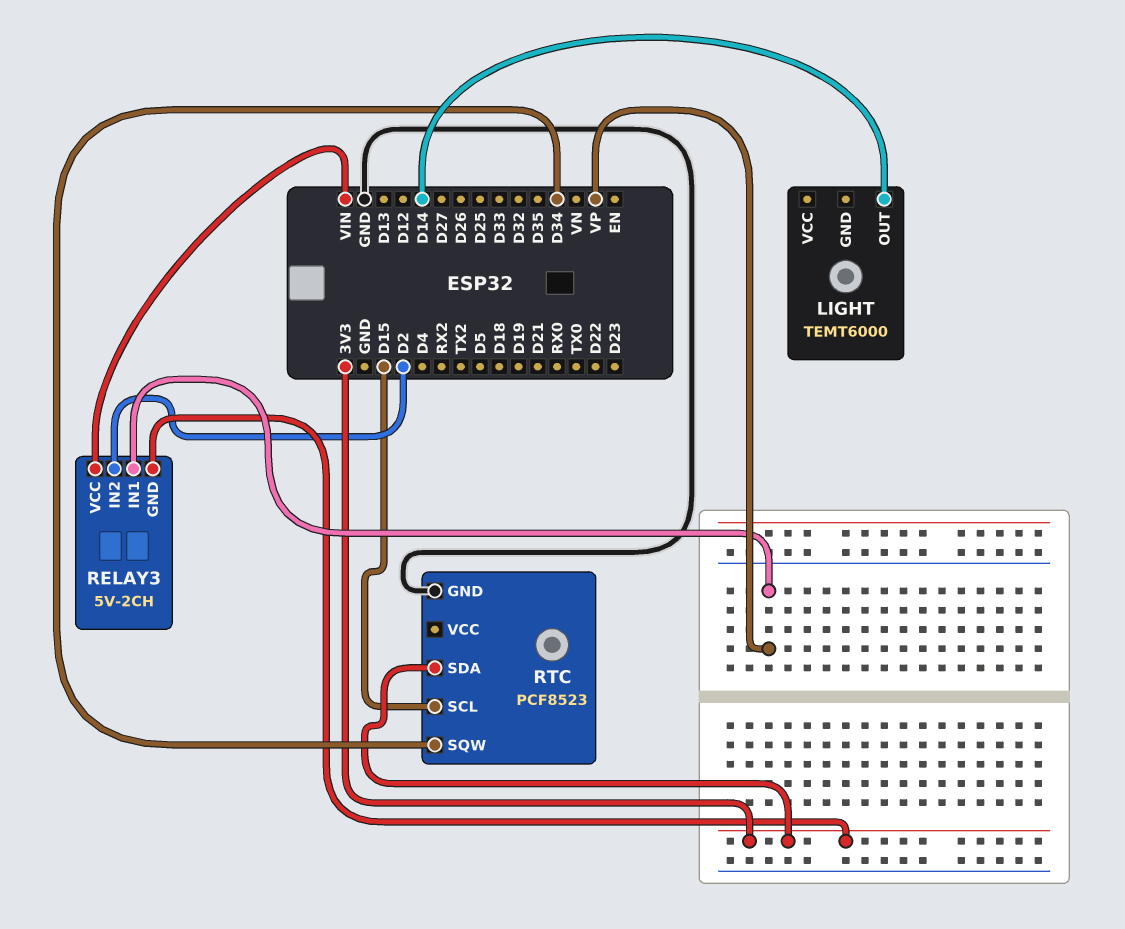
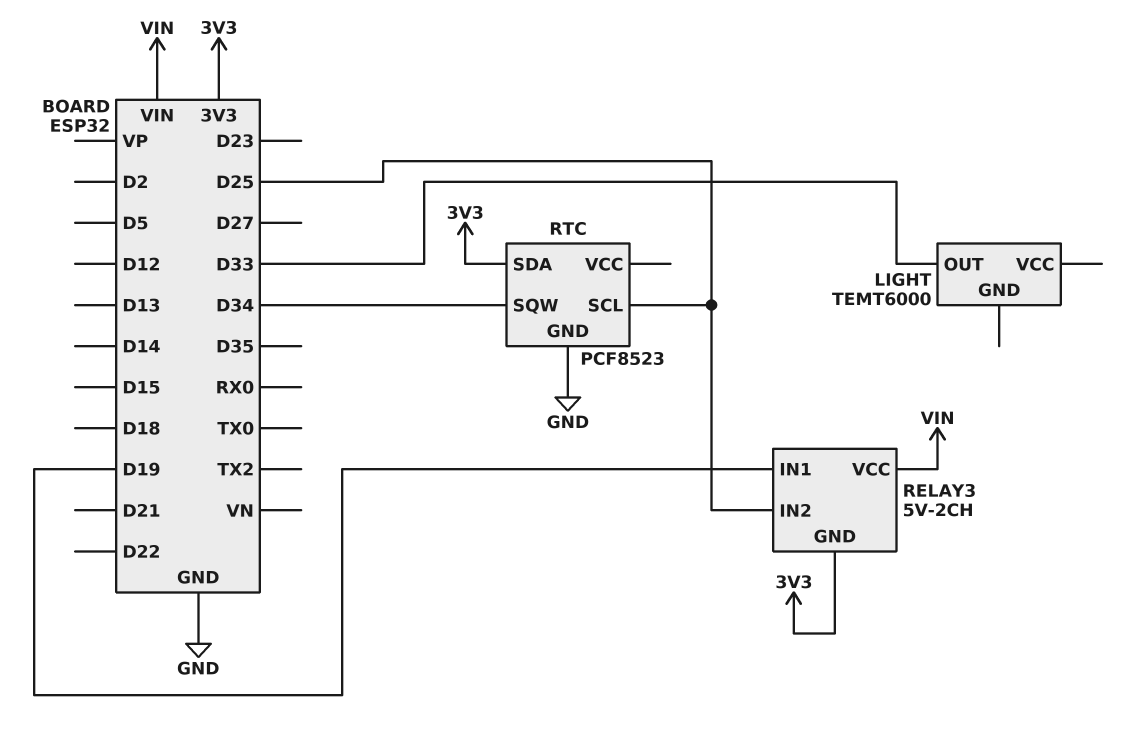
LIGHT pin OUT: D14 -> D33
RELAY3 pin IN1: VP -> D19
RELAY3 pin IN2: D2 -> D25
RTC pin SCL: D15 -> D25

